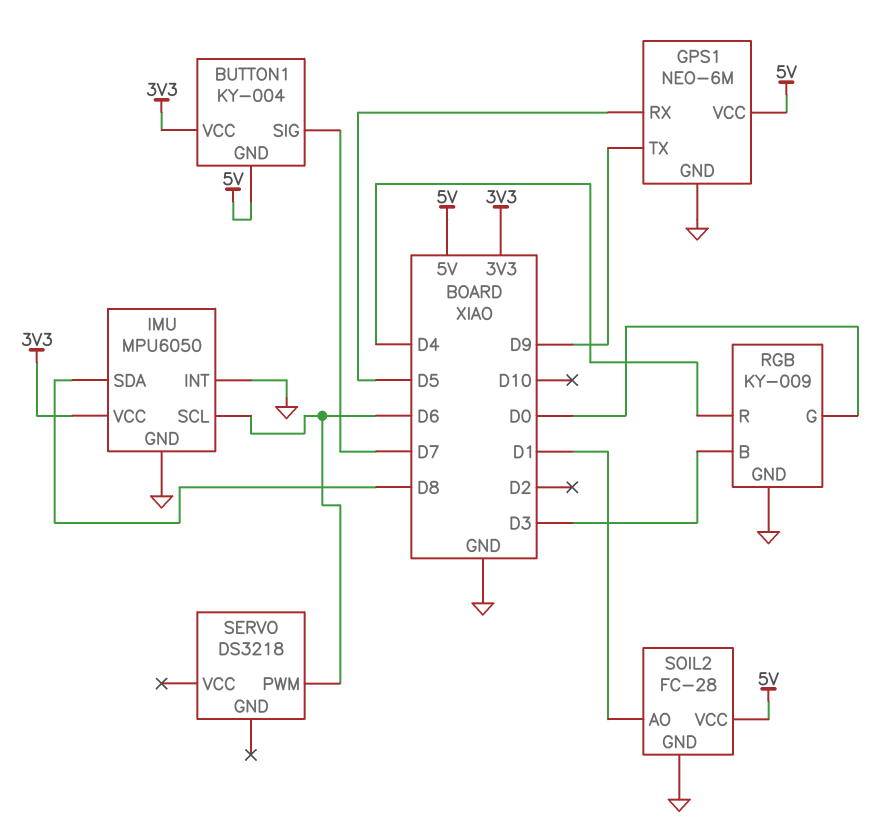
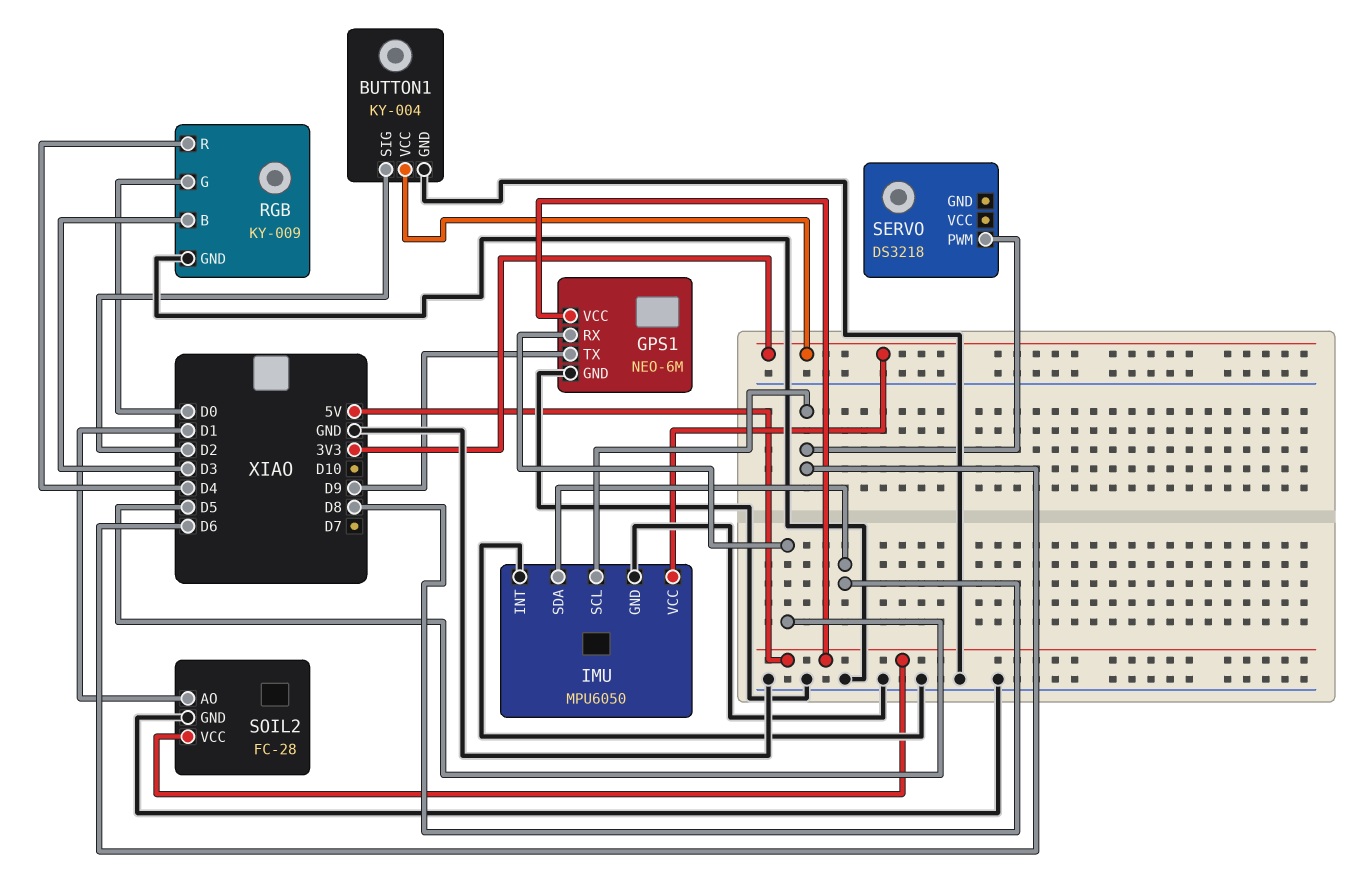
BUTTON1 pin GND: 5V -> GND
BUTTON1 pin SIG: D7 -> D2

